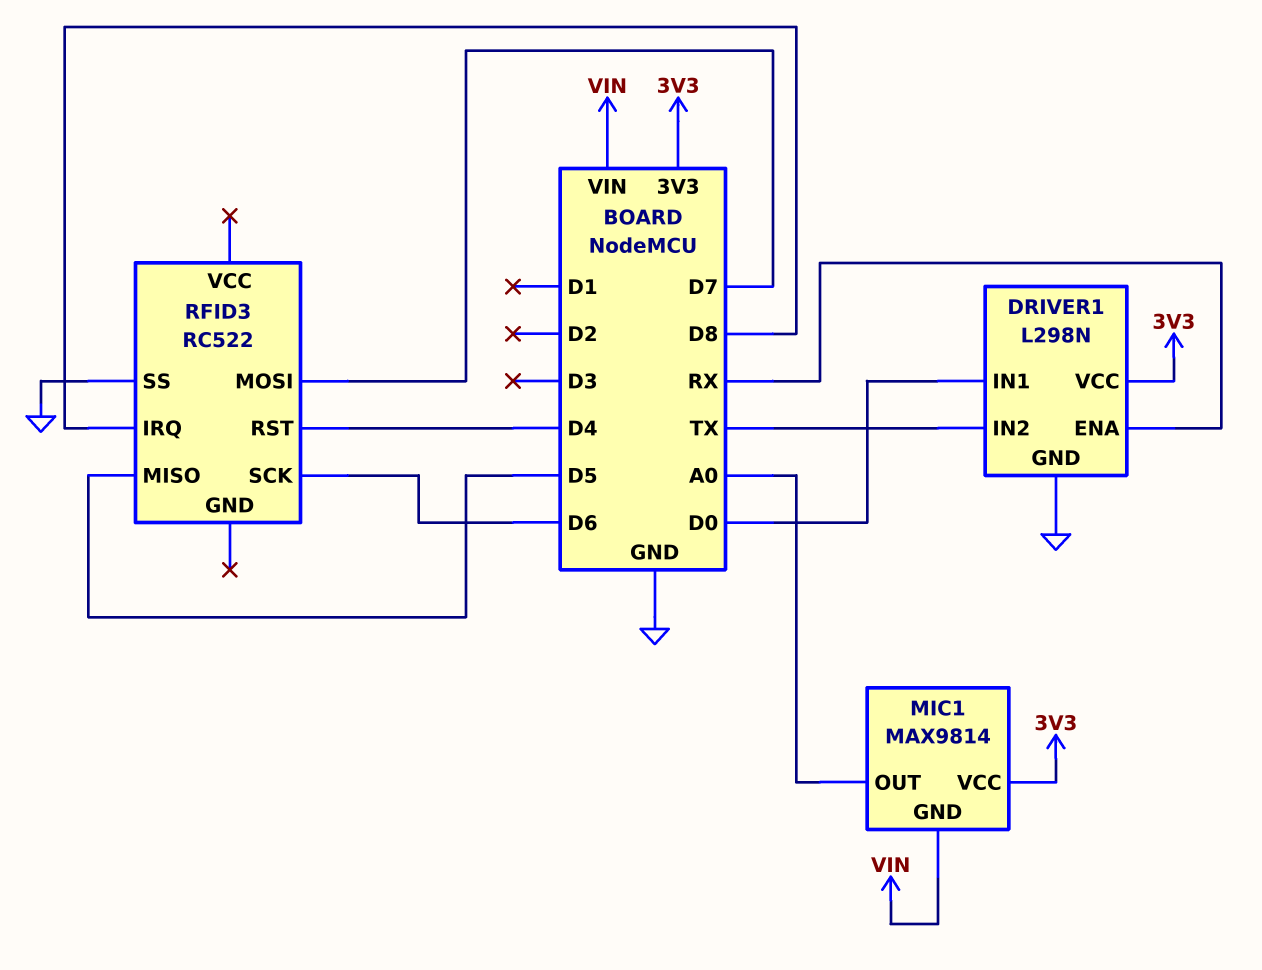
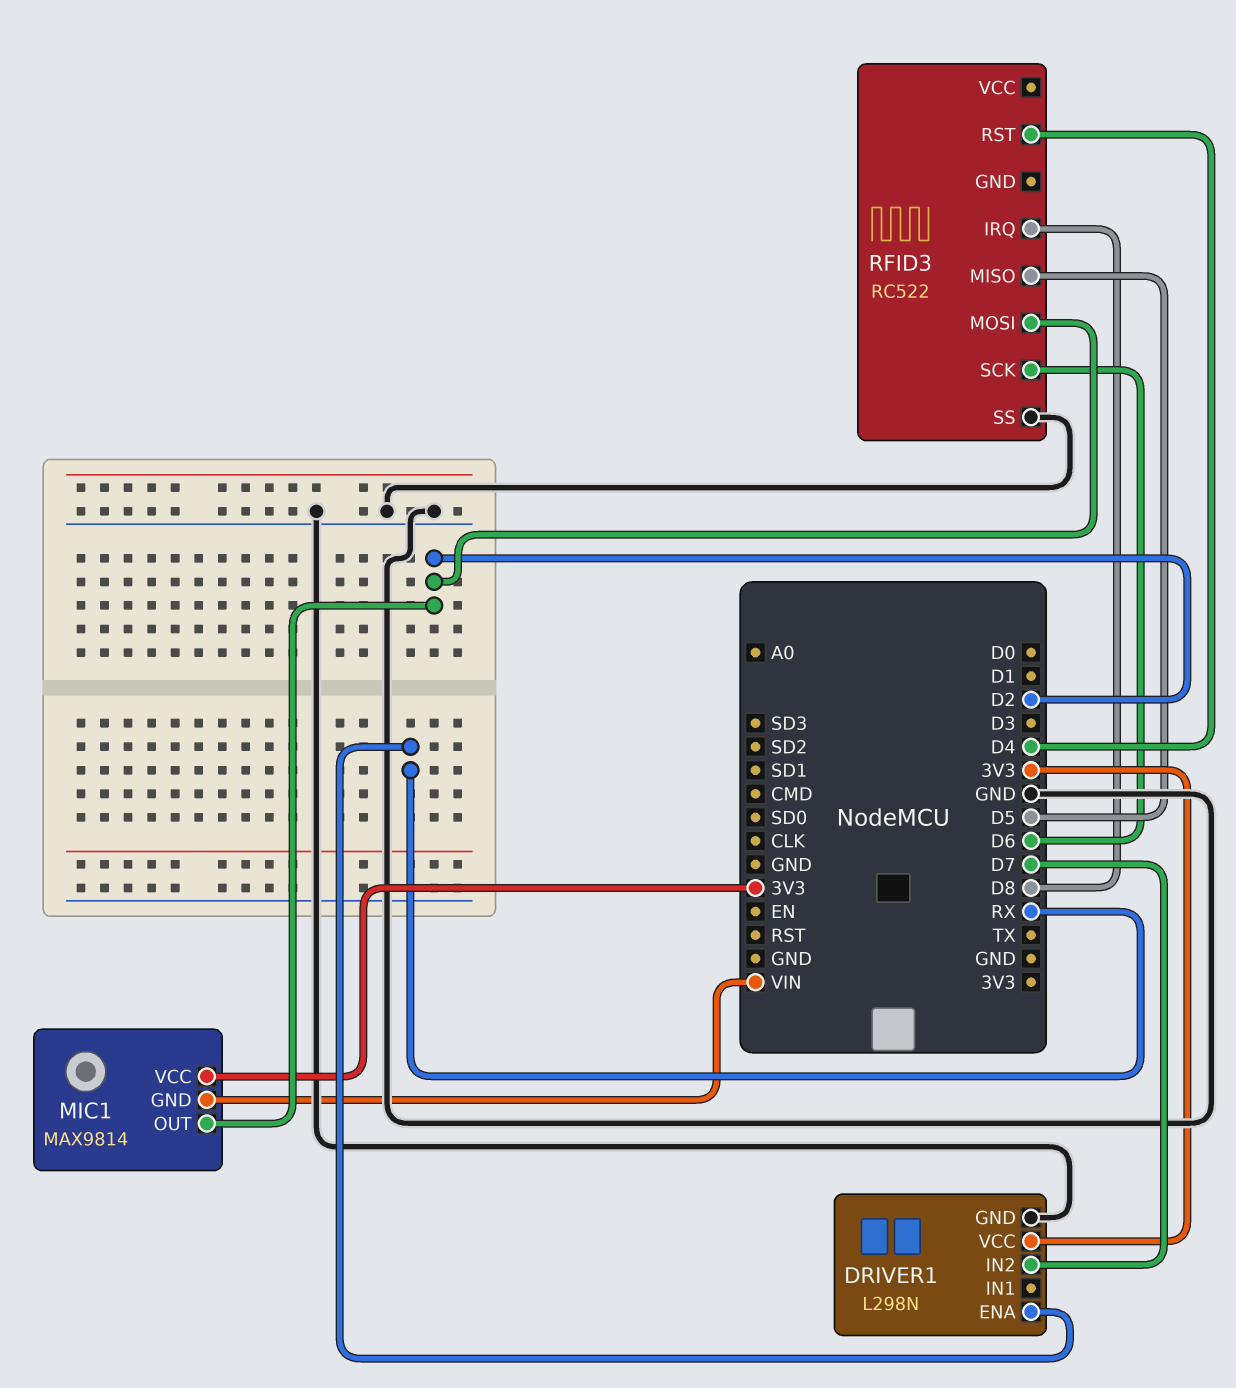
DRIVER1 pin IN1: D0 -> none
DRIVER1 pin IN2: TX -> D7
MIC1 pin OUT: A0 -> D2
RFID3 pin MOSI: D7 -> D2

